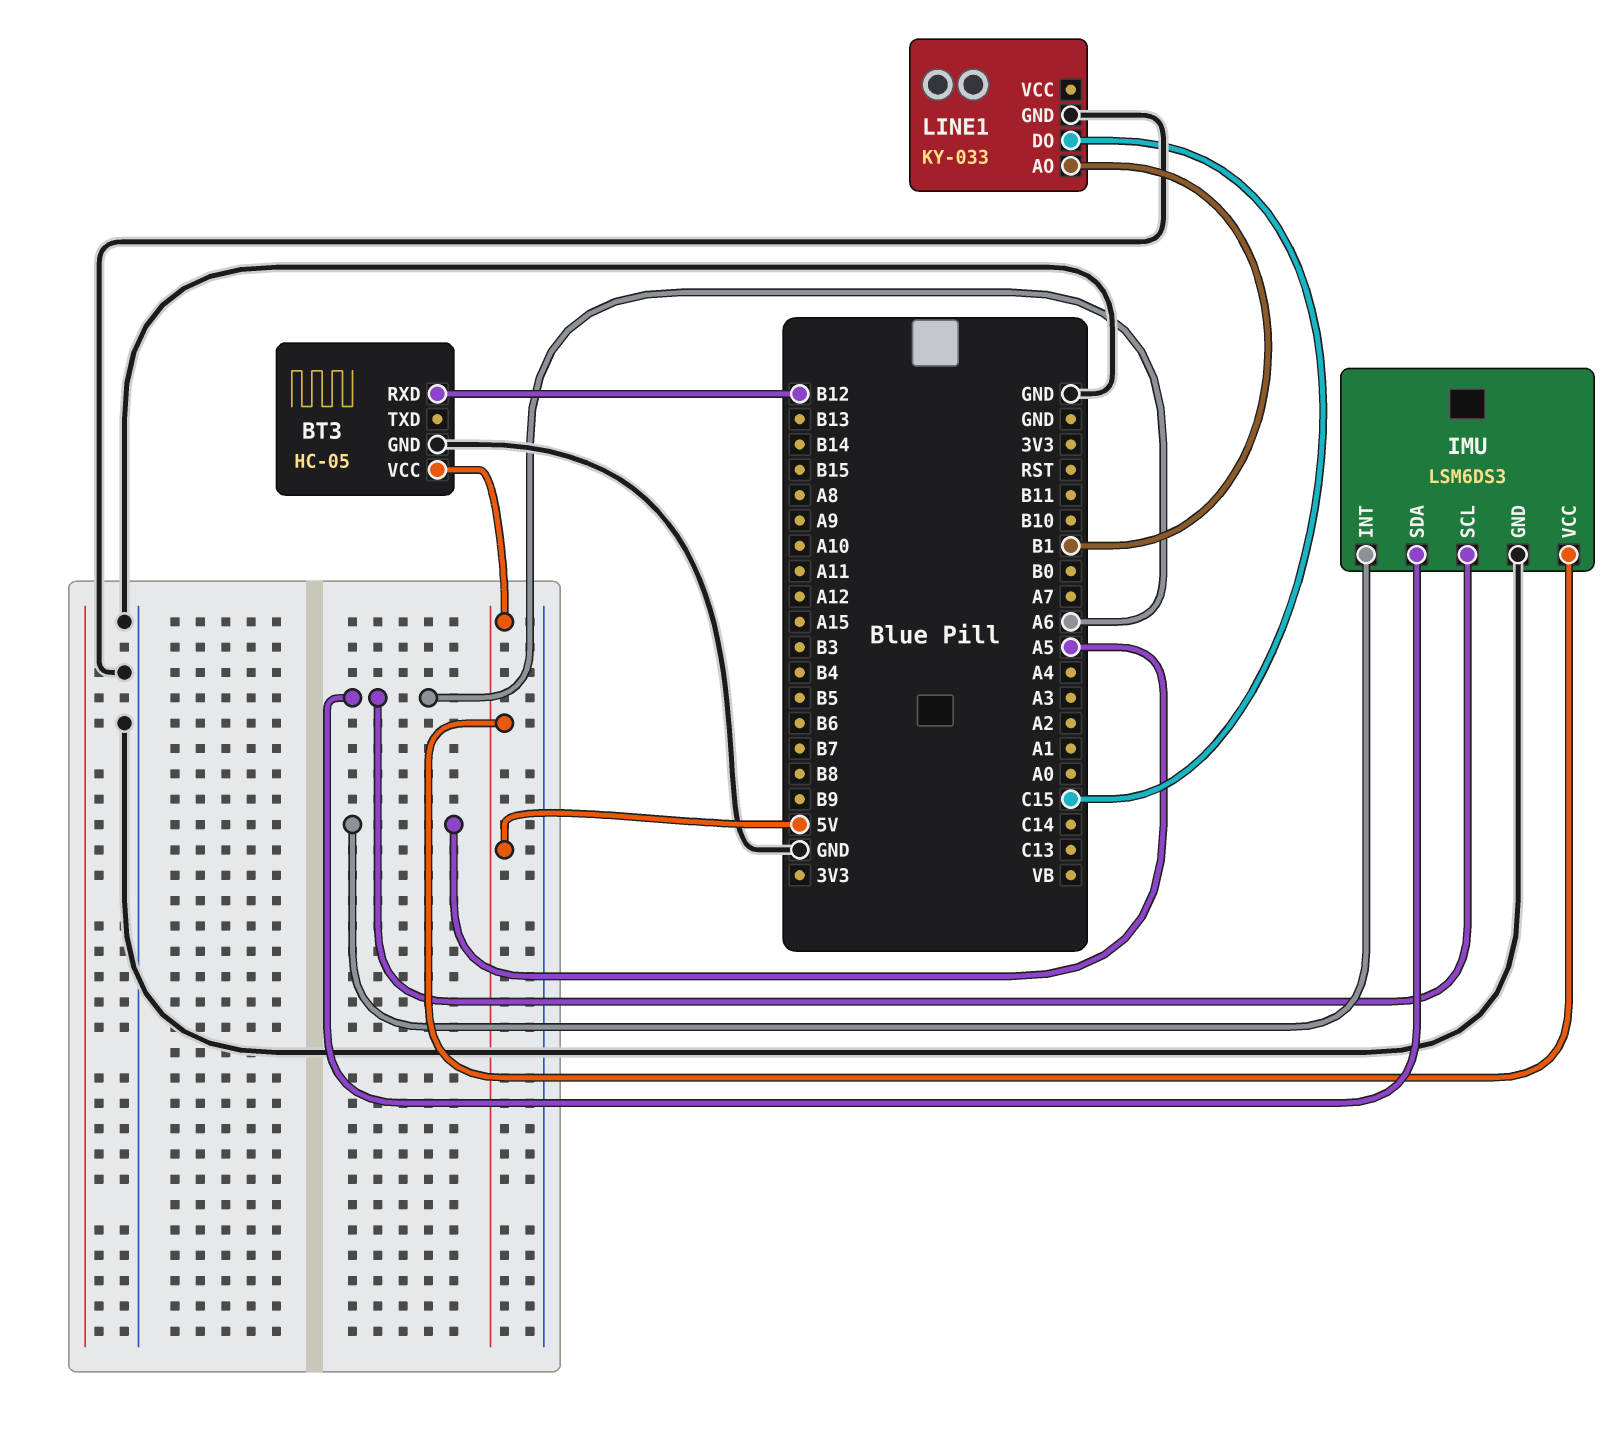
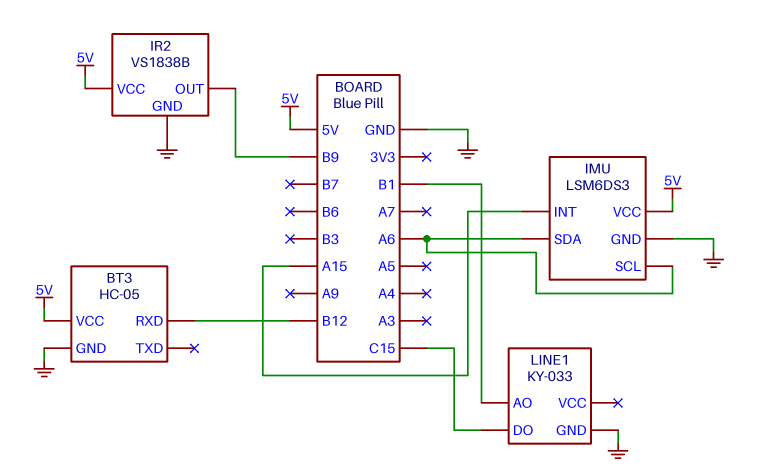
IMU pin INT: A5 -> A15
IR2: none -> VS1838B
IR2 pin GND: none -> GND
IR2 pin OUT: none -> B9
IR2 pin VCC: none -> 5V

